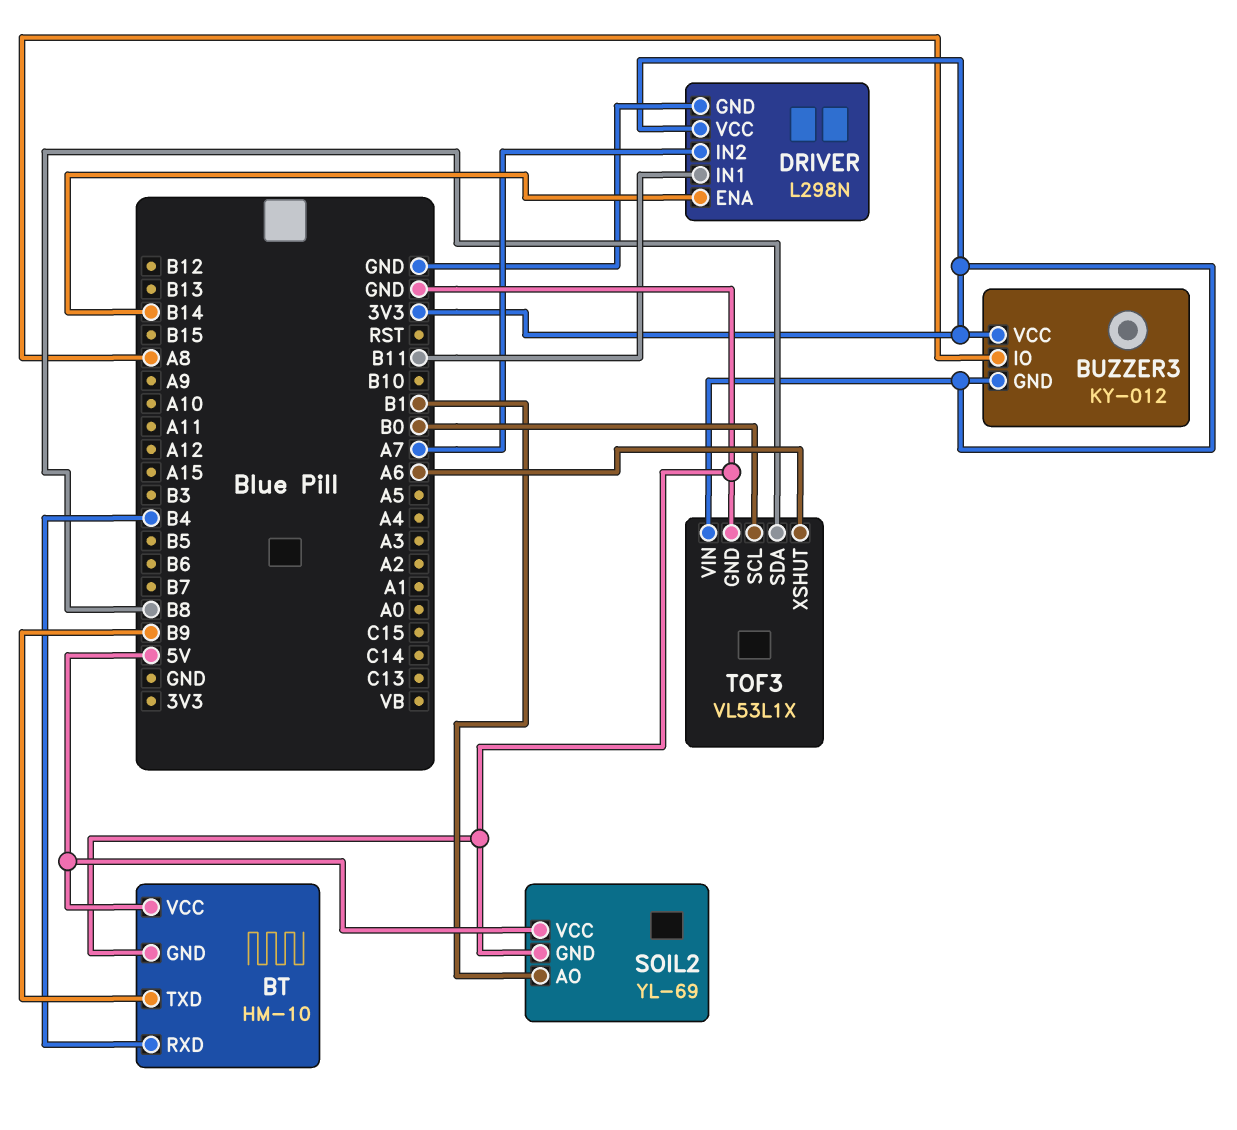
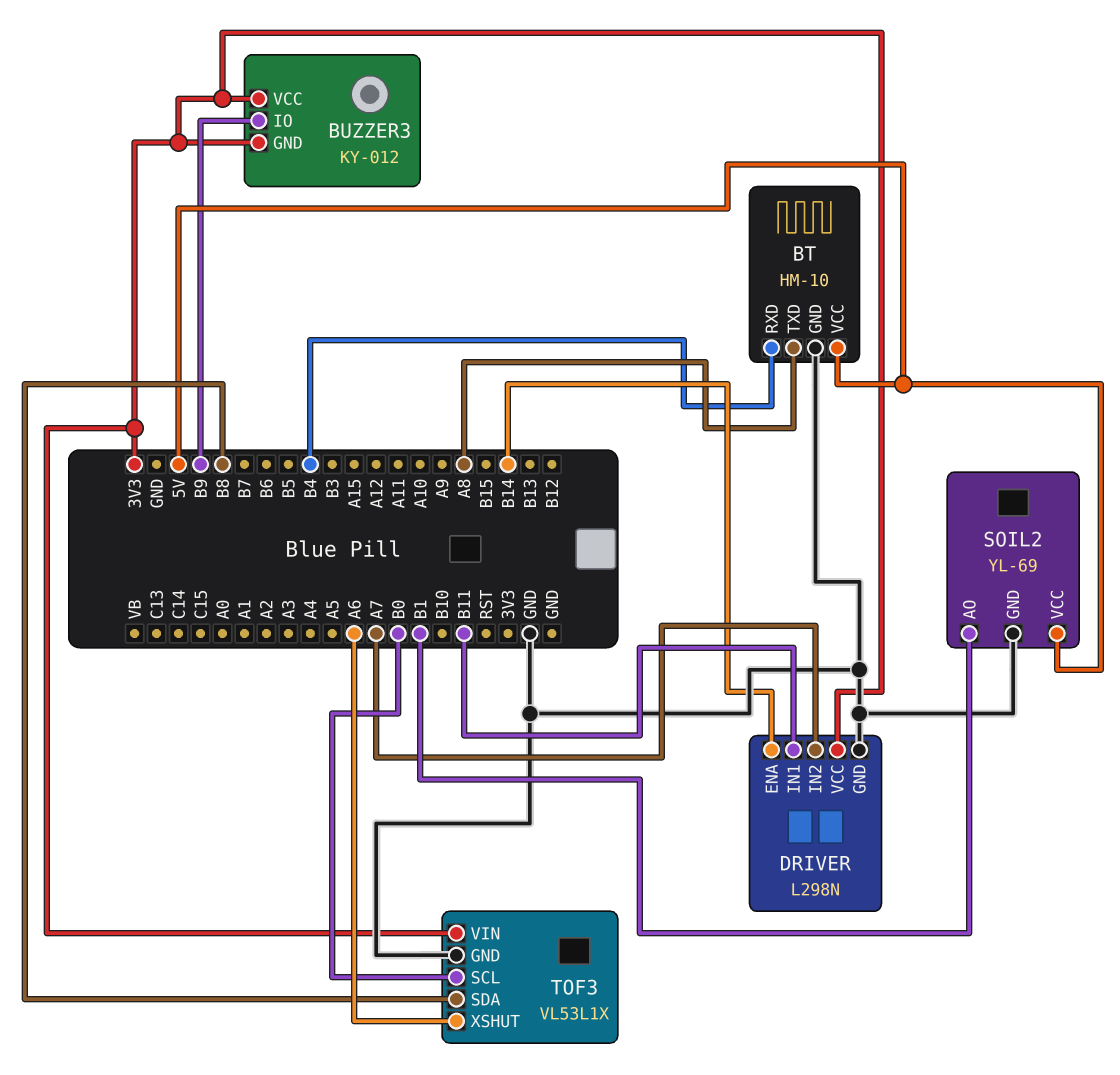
BT pin TXD: B9 -> A8
BUZZER3 pin IO: A8 -> B9

